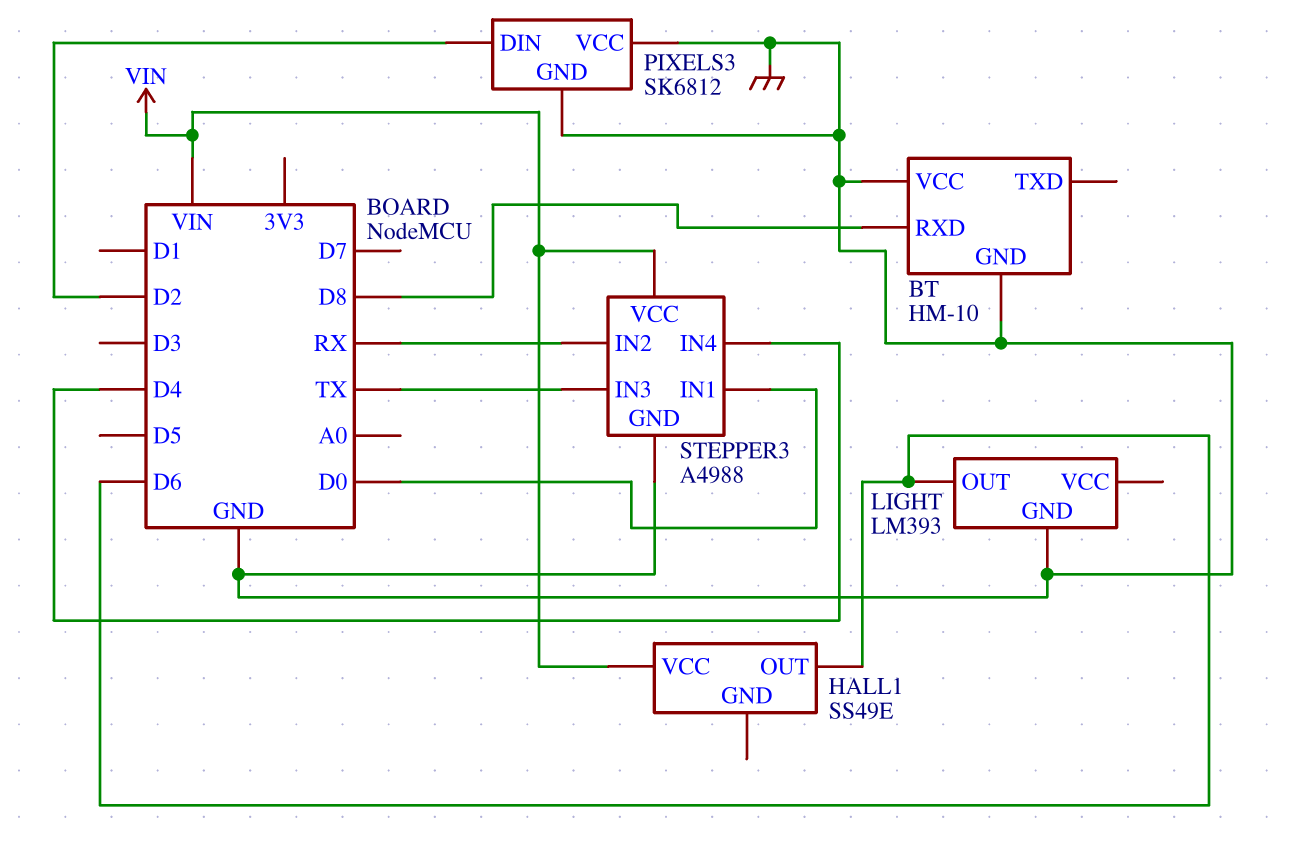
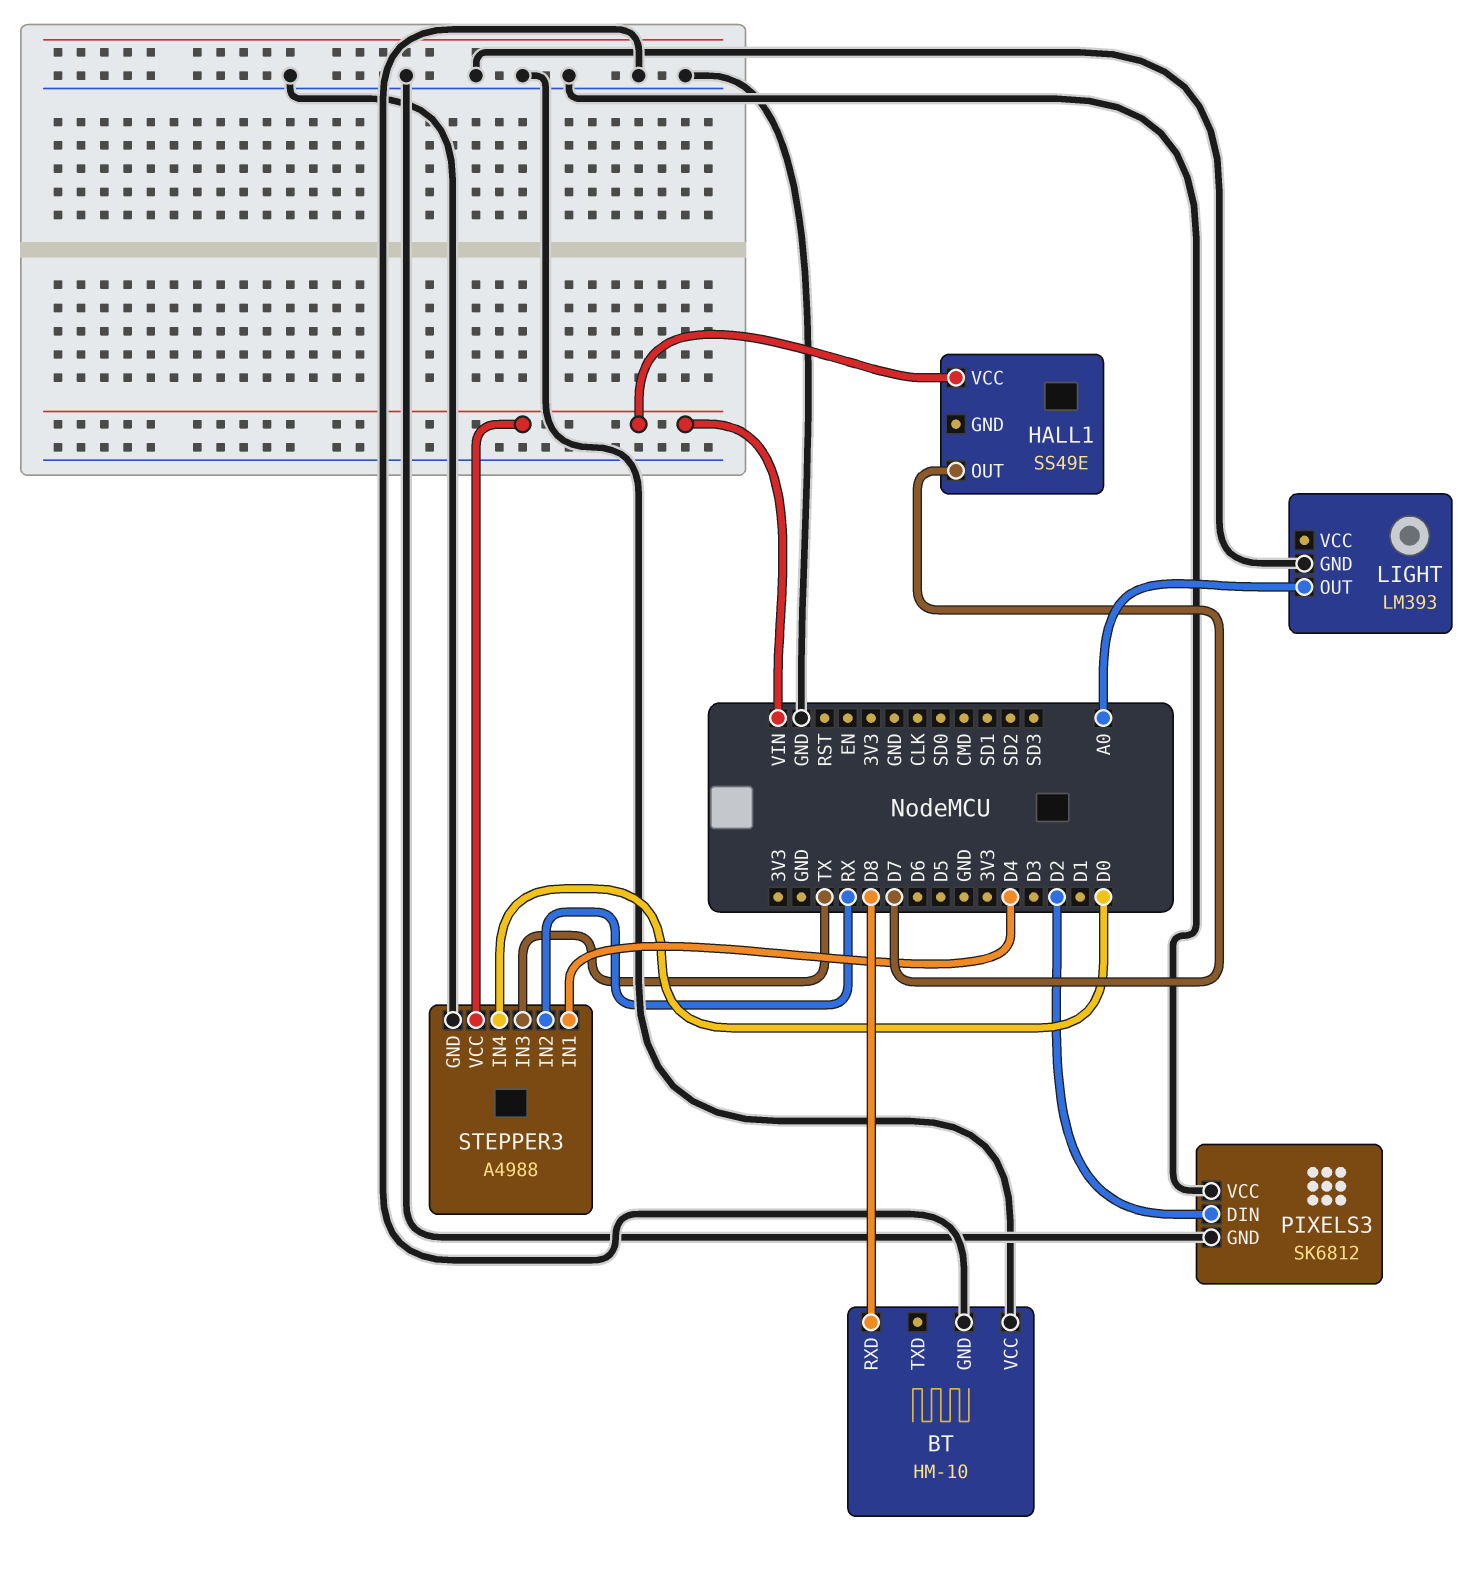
HALL1 pin OUT: D6 -> D7
LIGHT pin OUT: D6 -> A0
STEPPER3 pin IN1: D0 -> D4
STEPPER3 pin IN4: D4 -> D0

